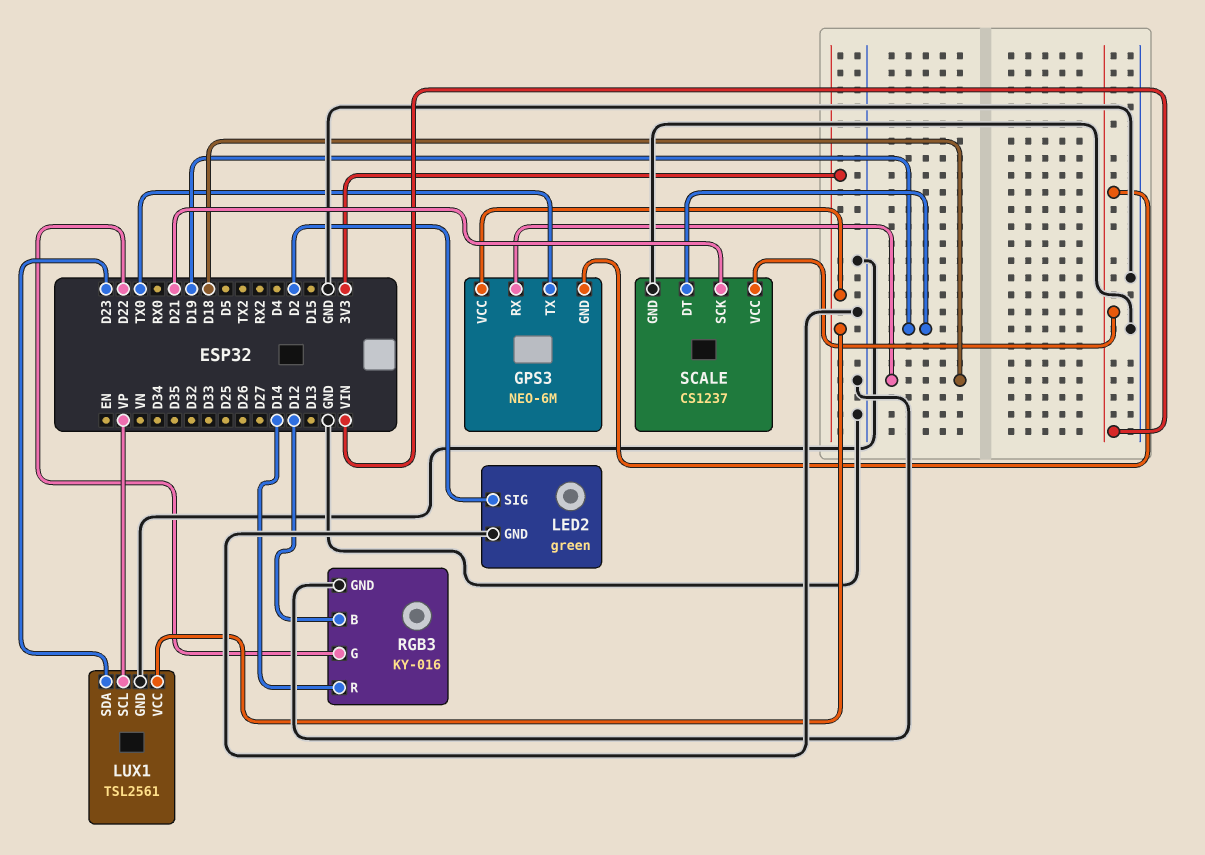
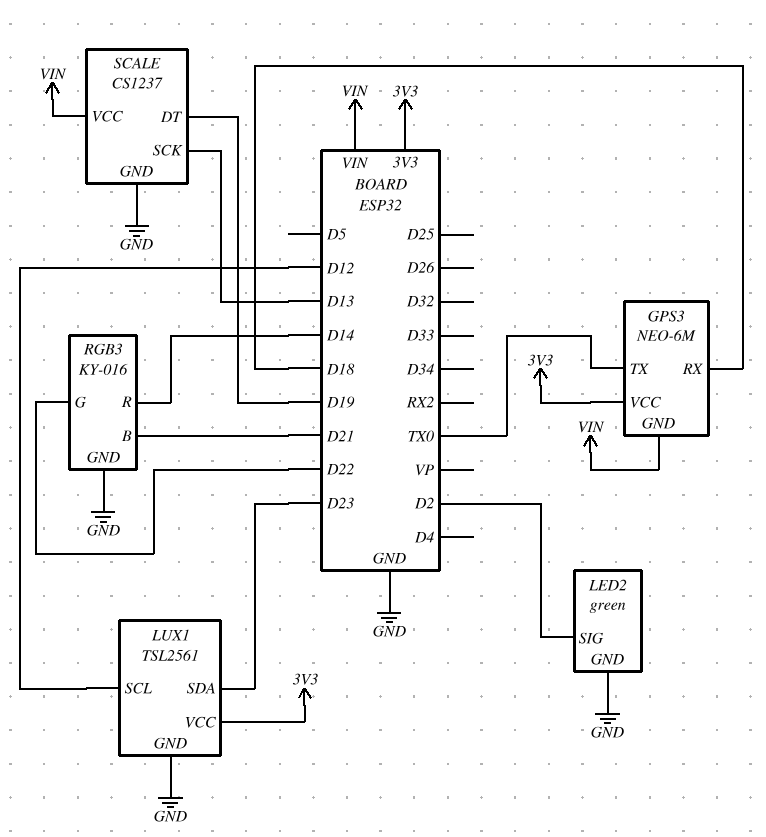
LUX1 pin SCL: VP -> D12
RGB3 pin B: D12 -> D21
SCALE pin SCK: D21 -> D13

